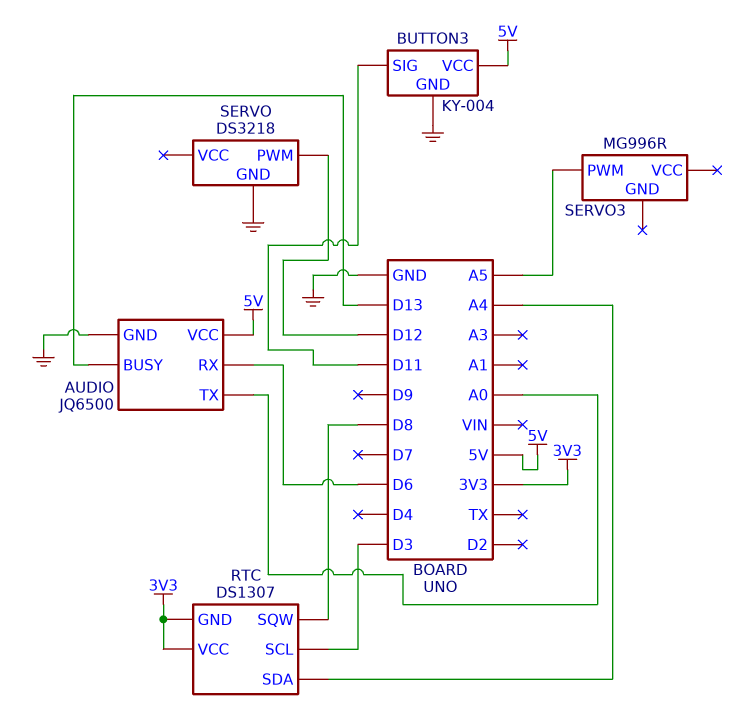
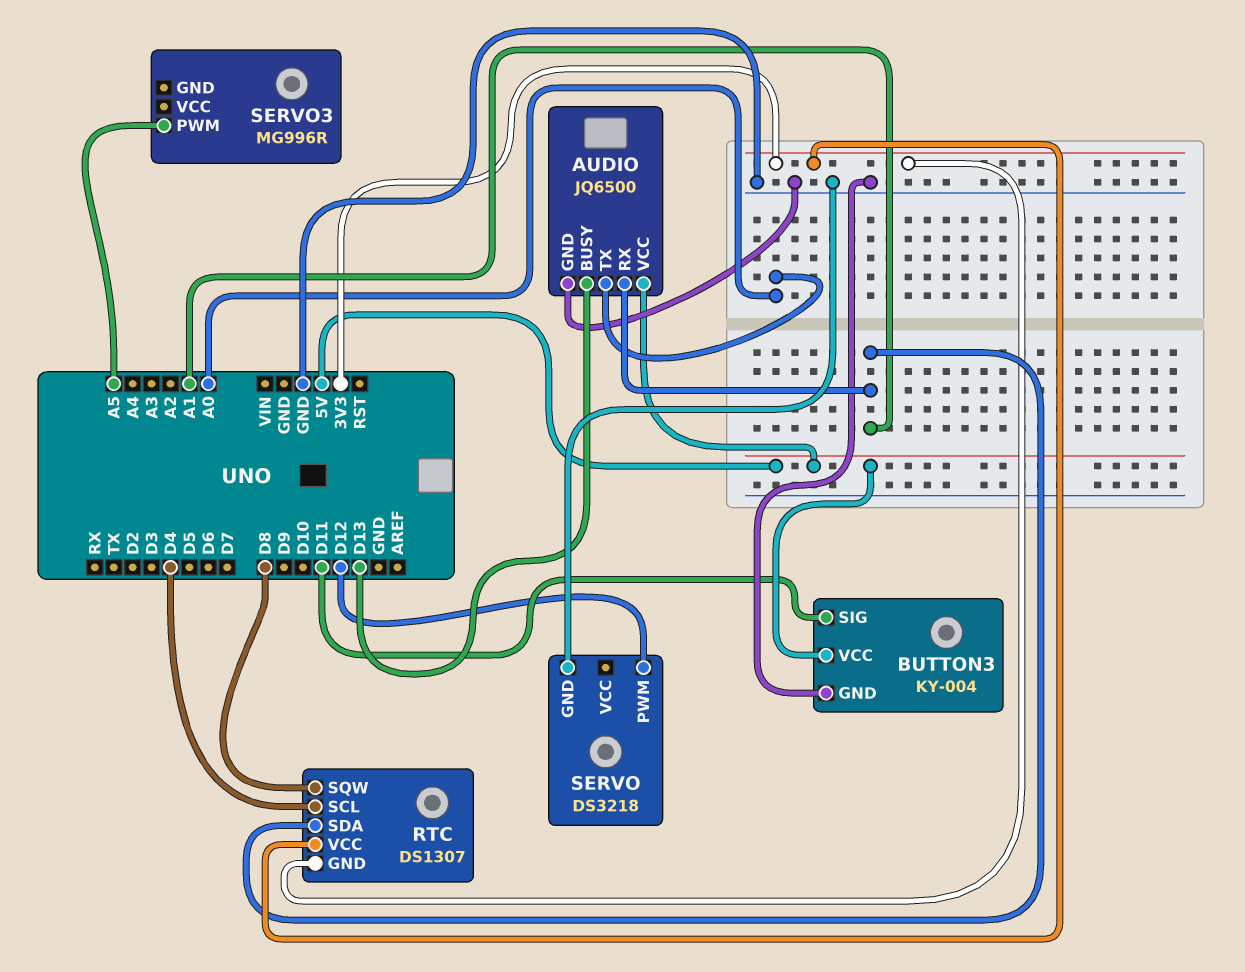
AUDIO pin RX: D6 -> A1
RTC pin SCL: D3 -> D4
RTC pin SDA: A4 -> A1

